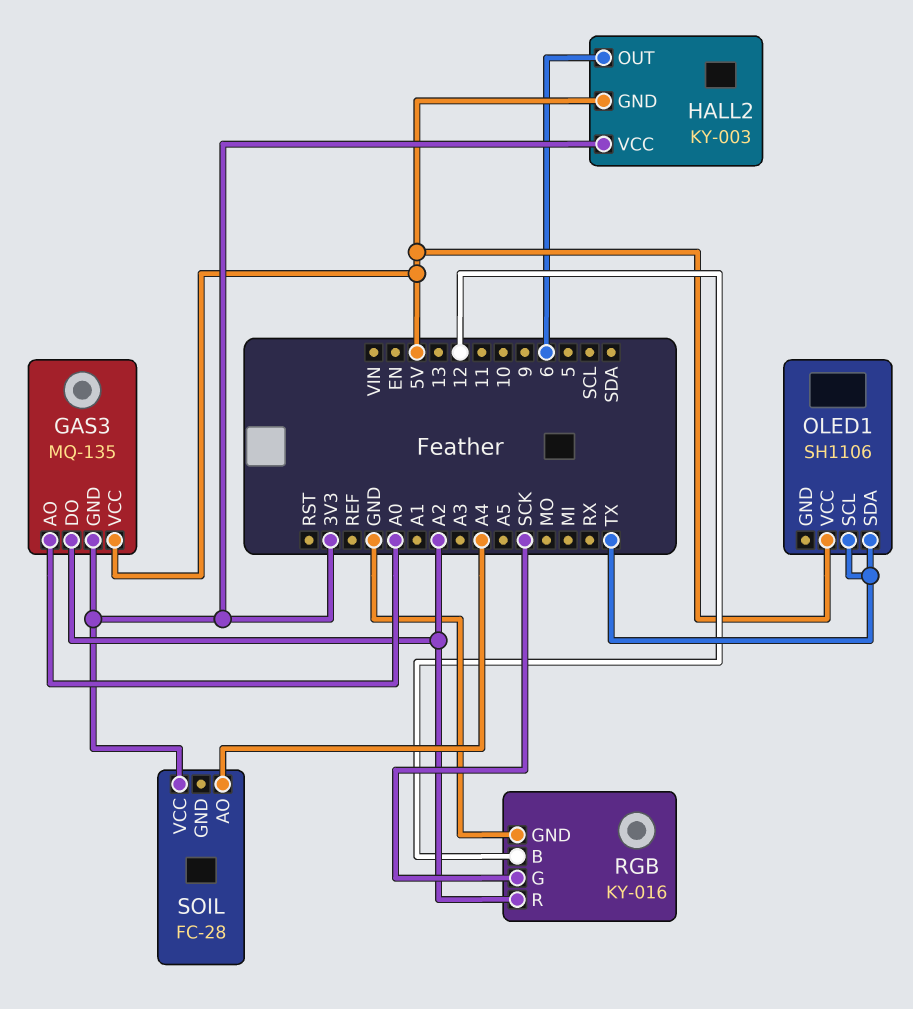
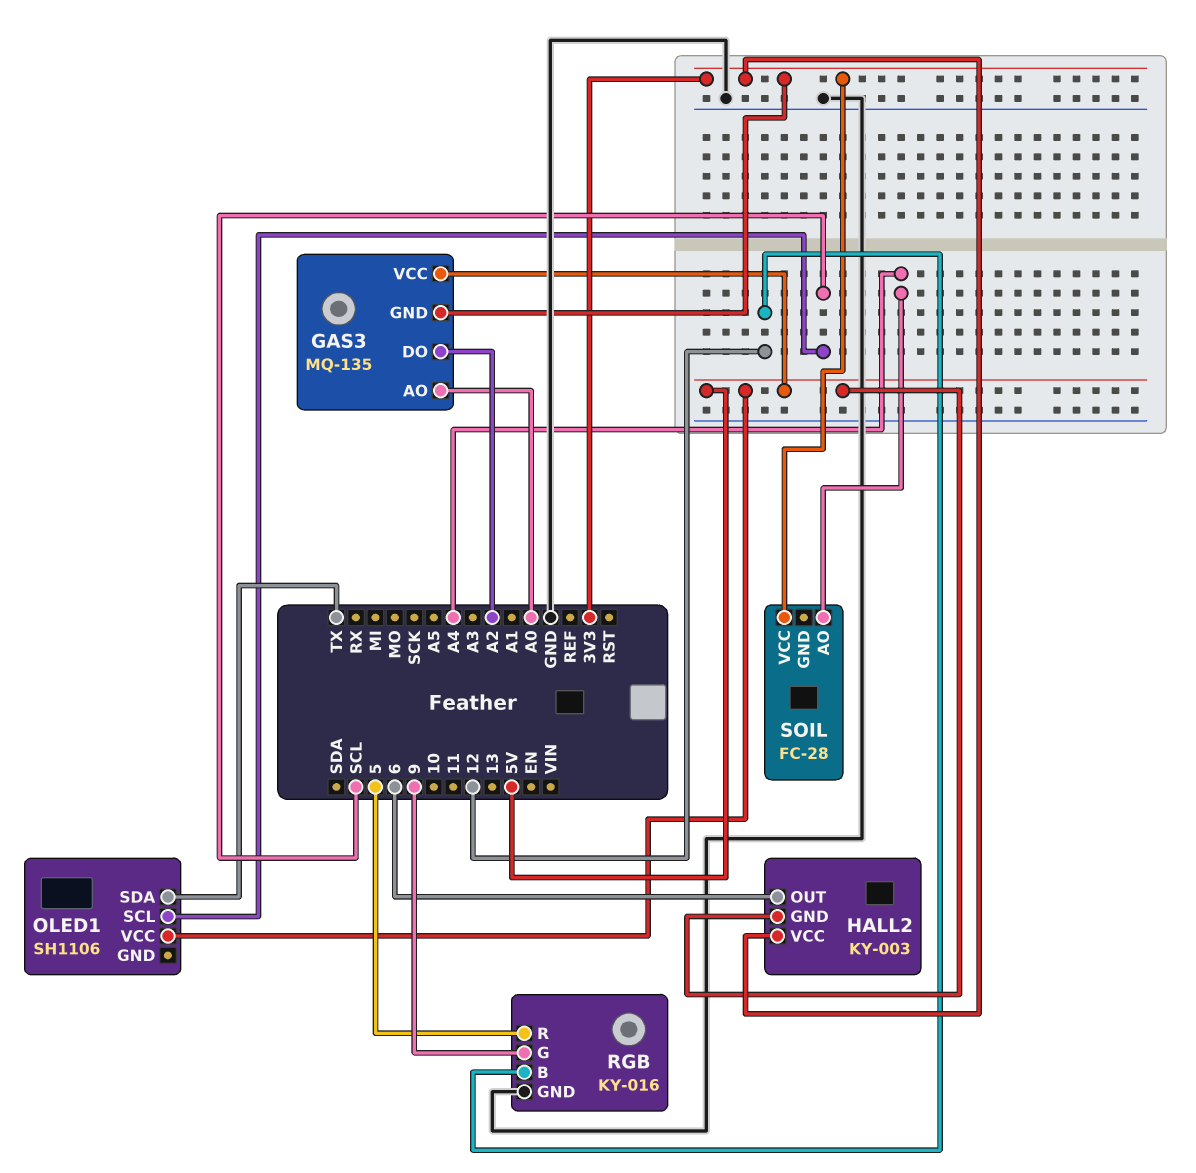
OLED1 pin SCL: TX -> SCL
RGB pin G: SCK -> 9
RGB pin R: A2 -> 5

